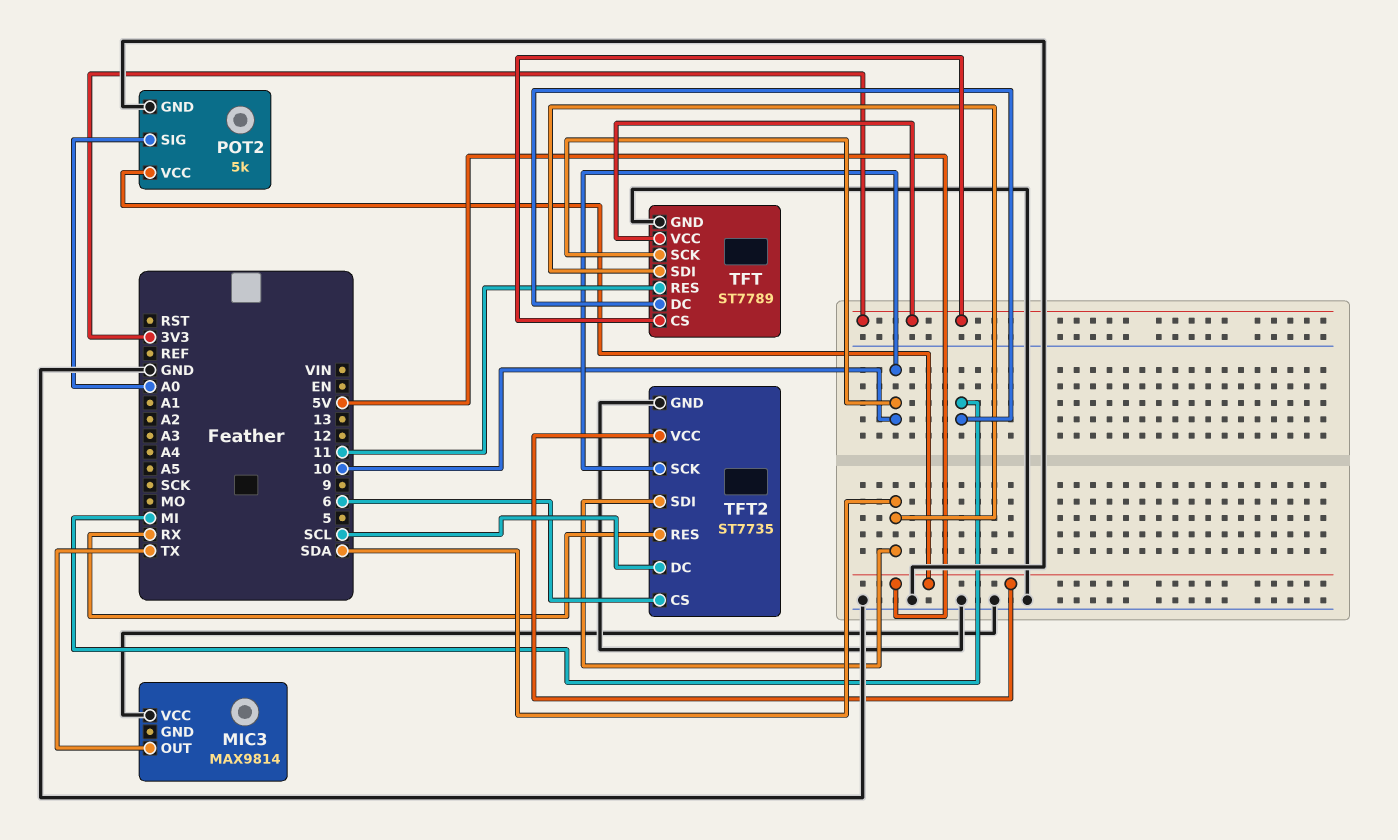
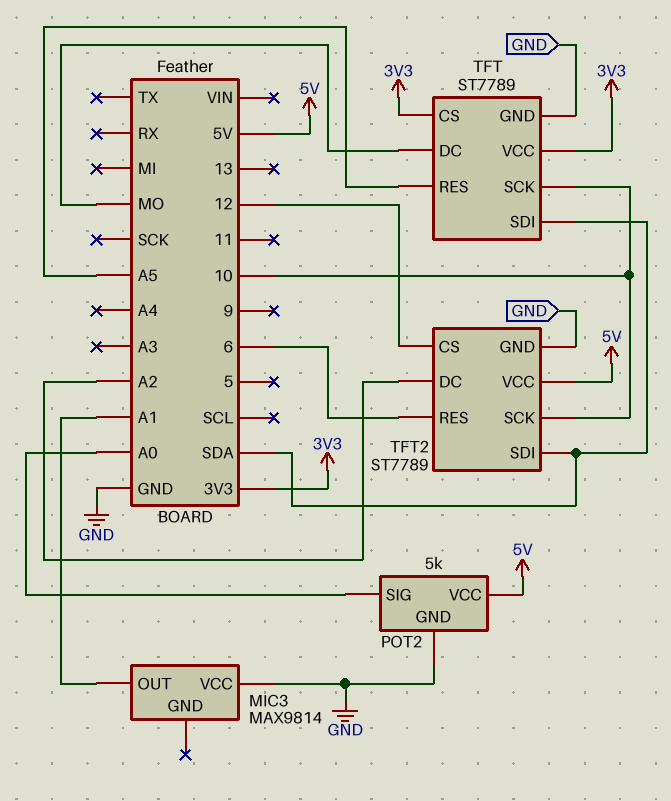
MIC3 pin OUT: TX -> A1
TFT pin DC: MI -> MO
TFT pin RES: 11 -> A5
TFT2: ST7735 -> ST7789
TFT2 pin CS: 6 -> 12
TFT2 pin DC: SCL -> A2
TFT2 pin RES: RX -> 6

